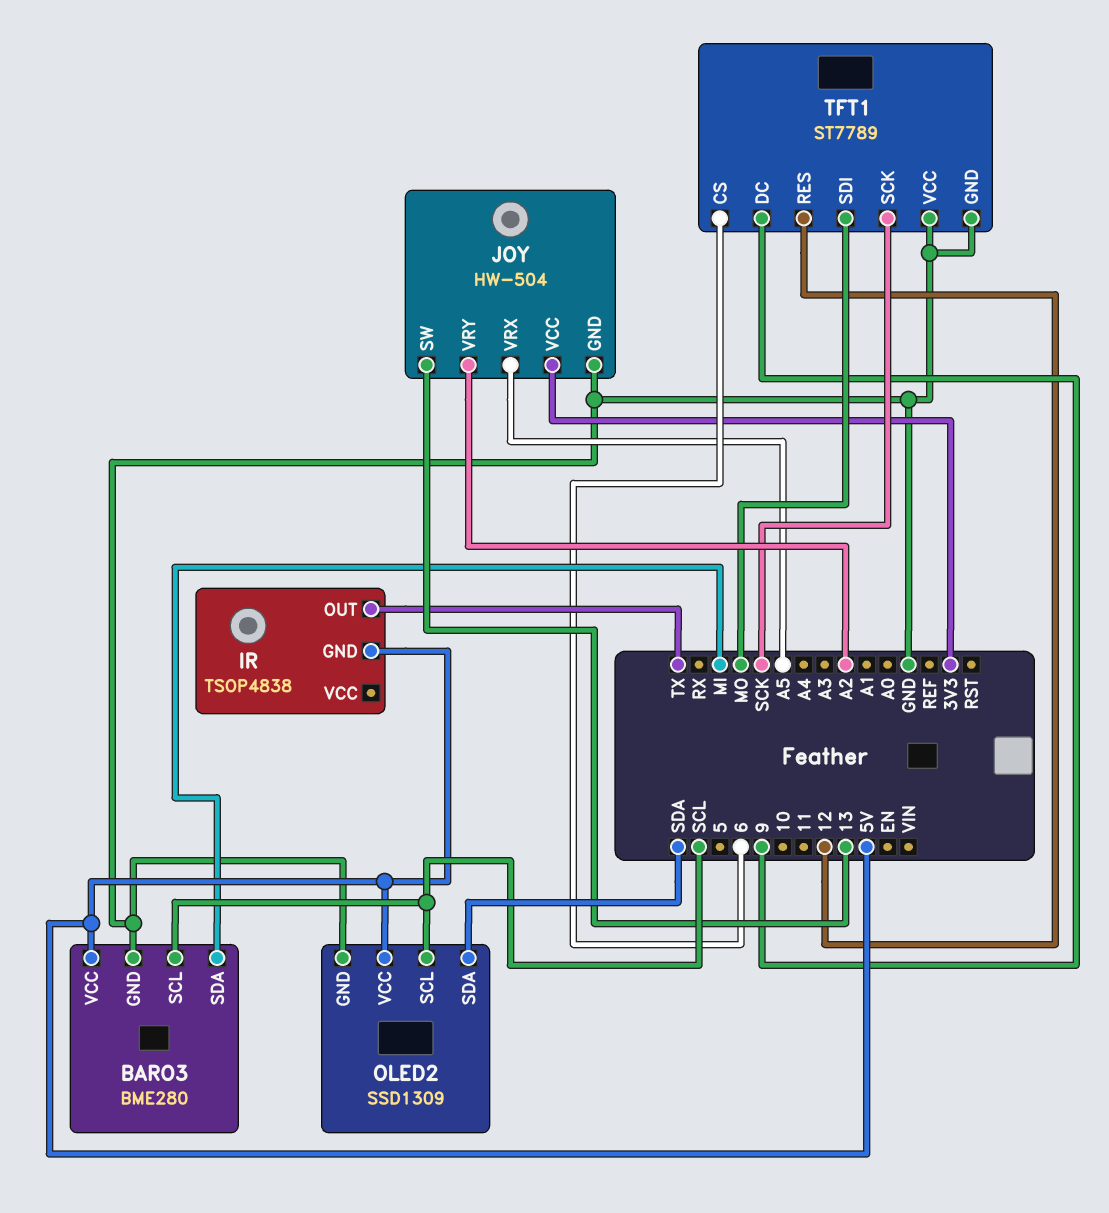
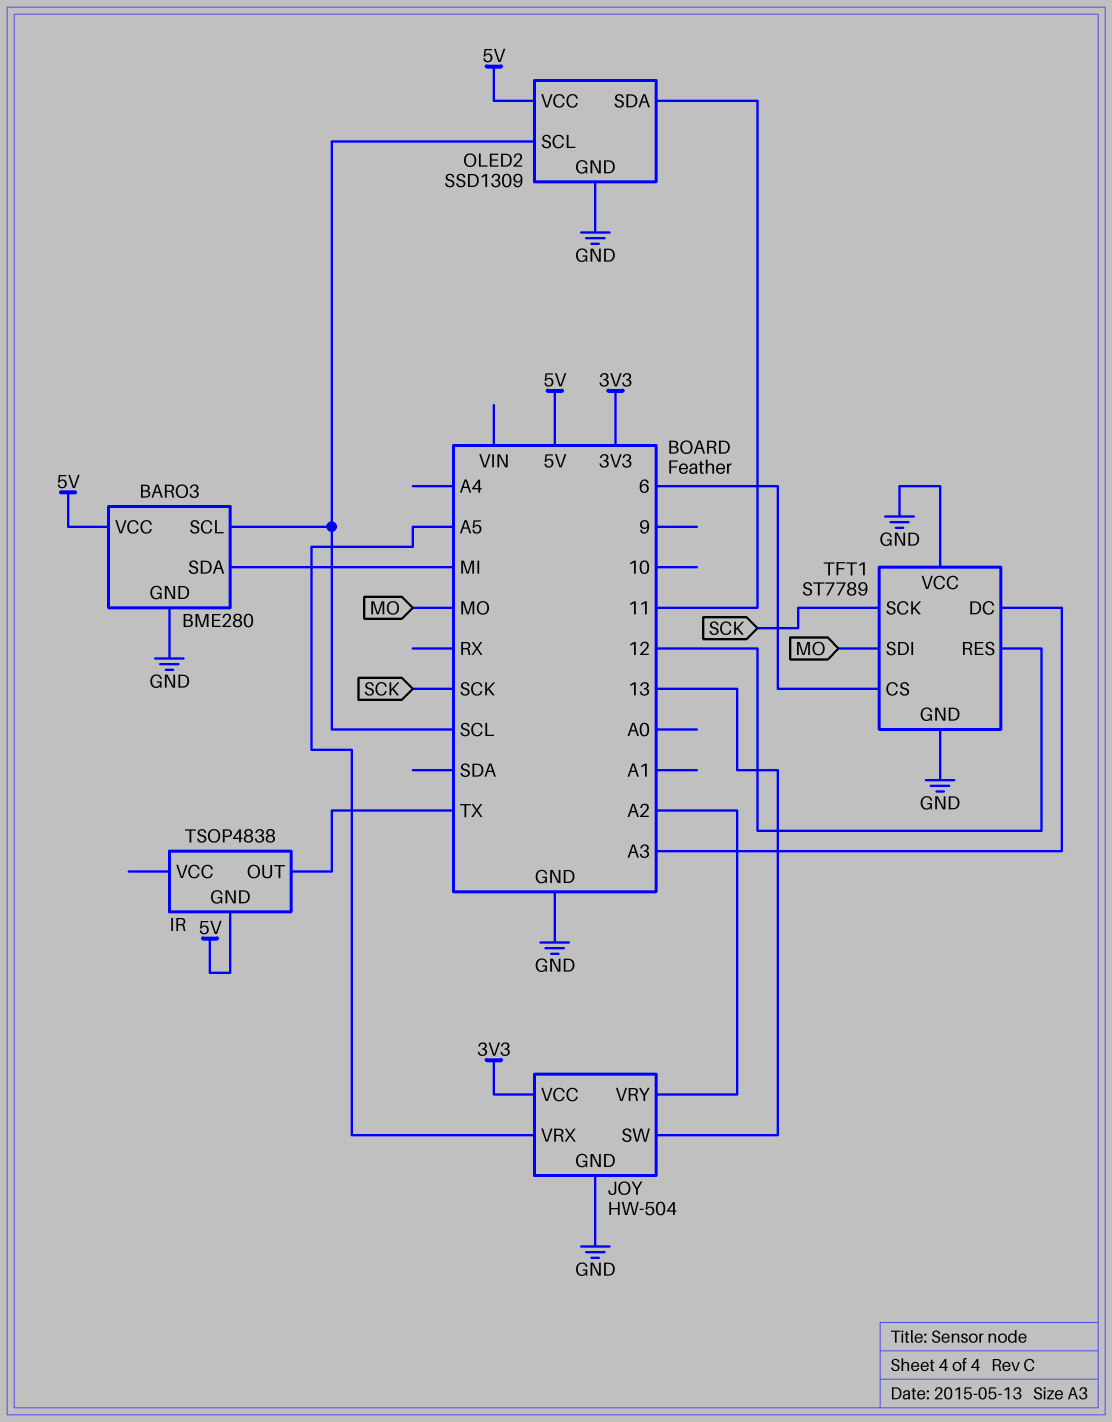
OLED2 pin SDA: SDA -> 11
TFT1 pin DC: 9 -> A3

